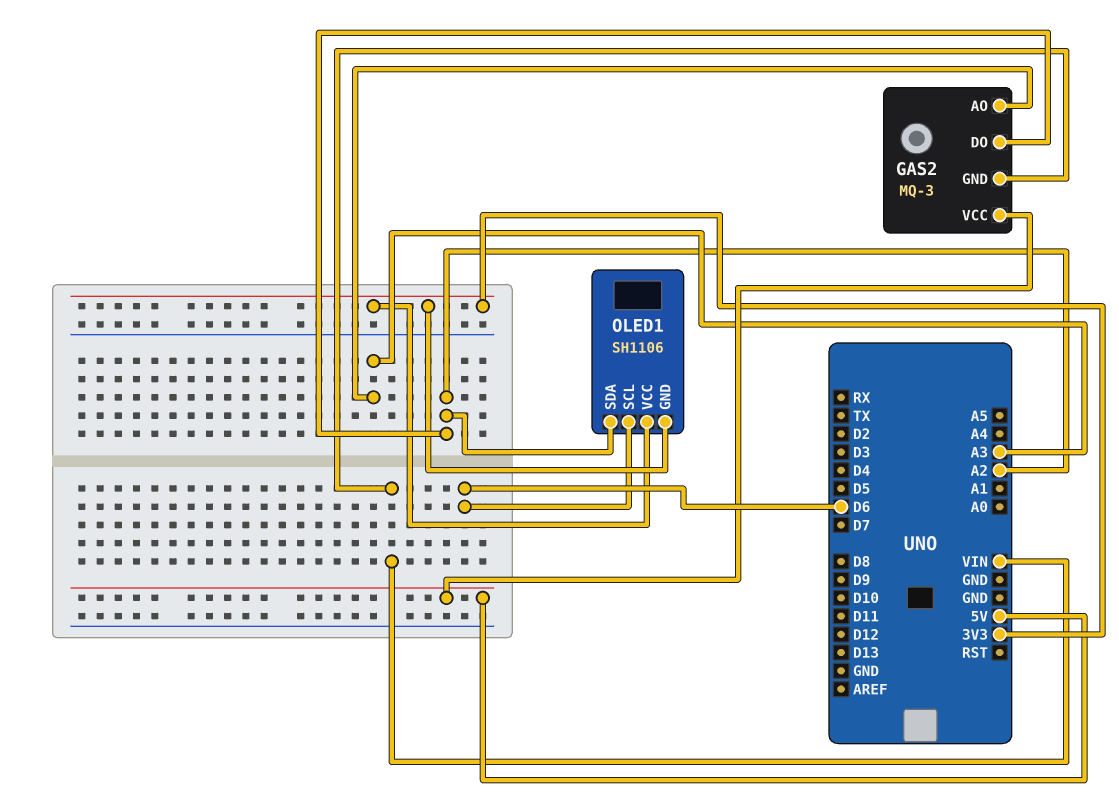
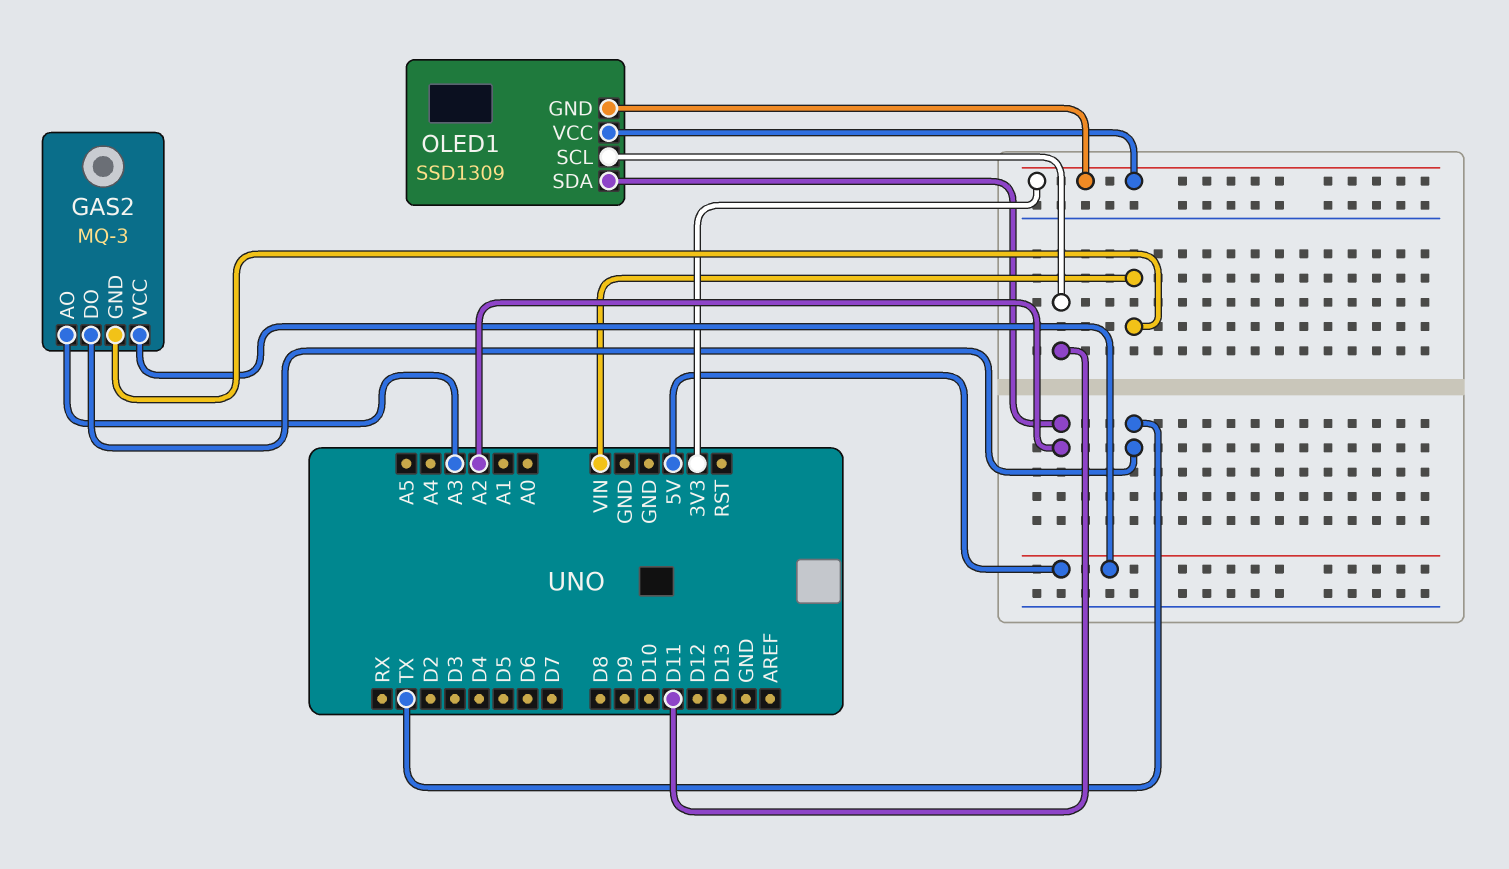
GAS2 pin DO: A2 -> TX
OLED1: SH1106 -> SSD1309
OLED1 pin SCL: D6 -> D11

